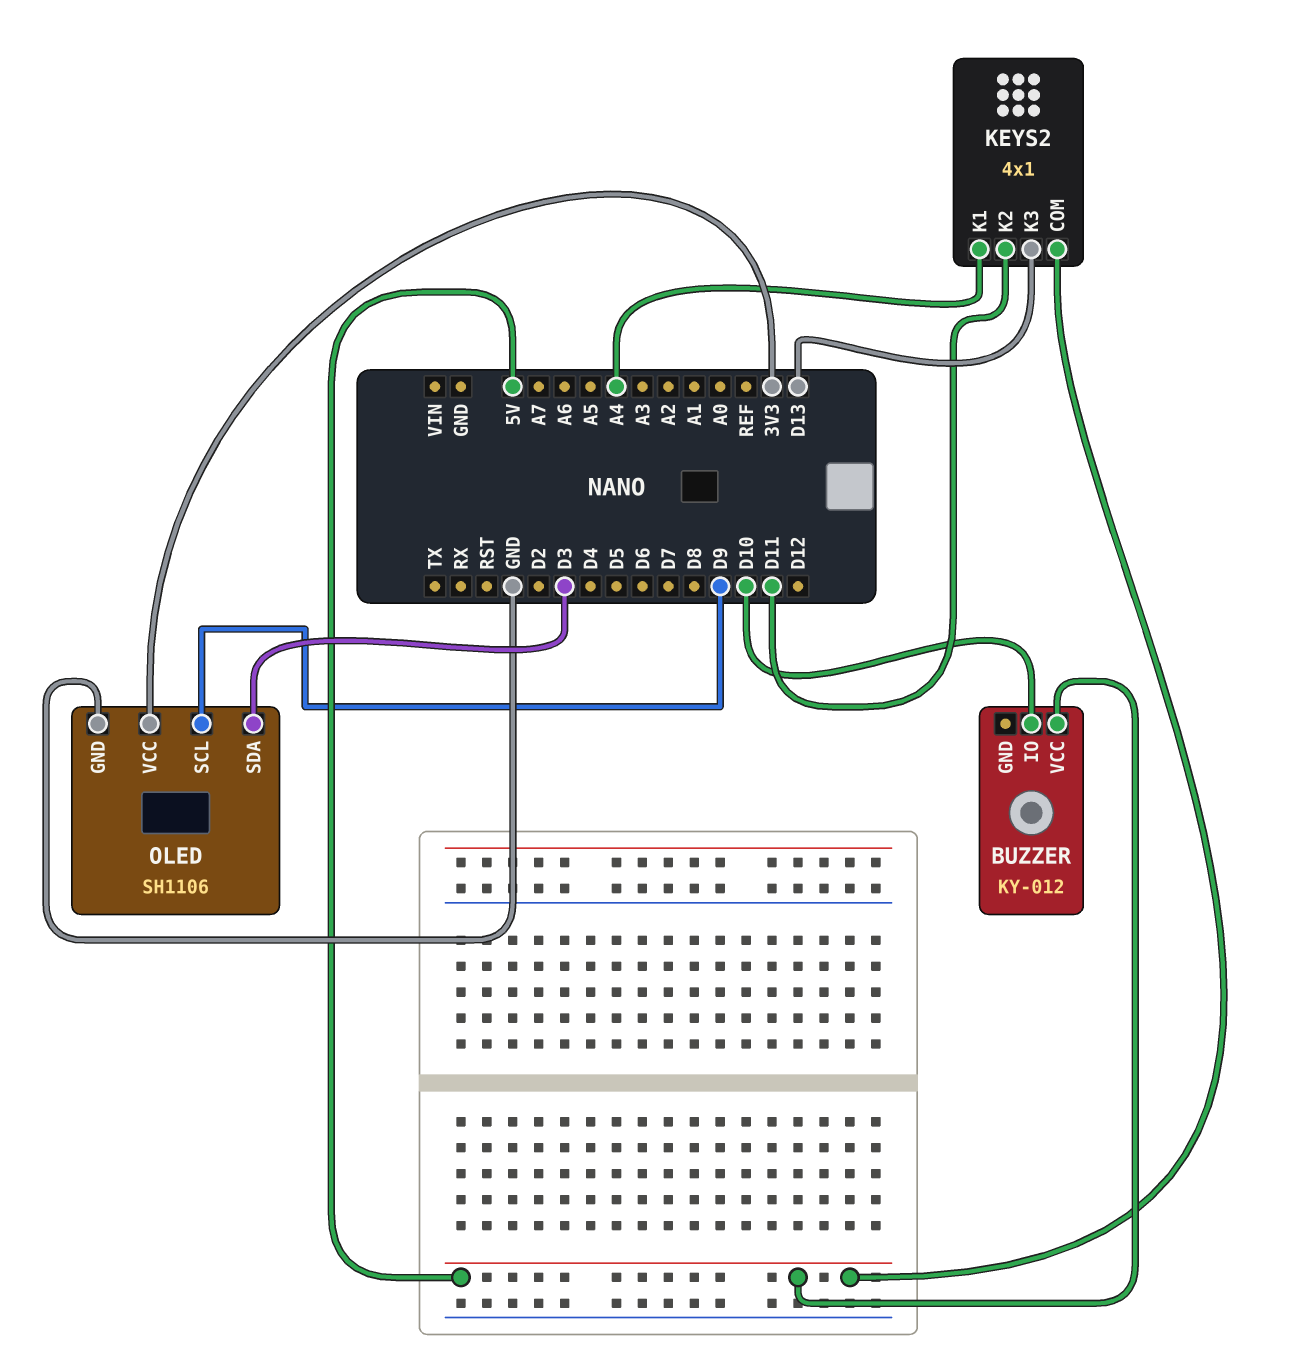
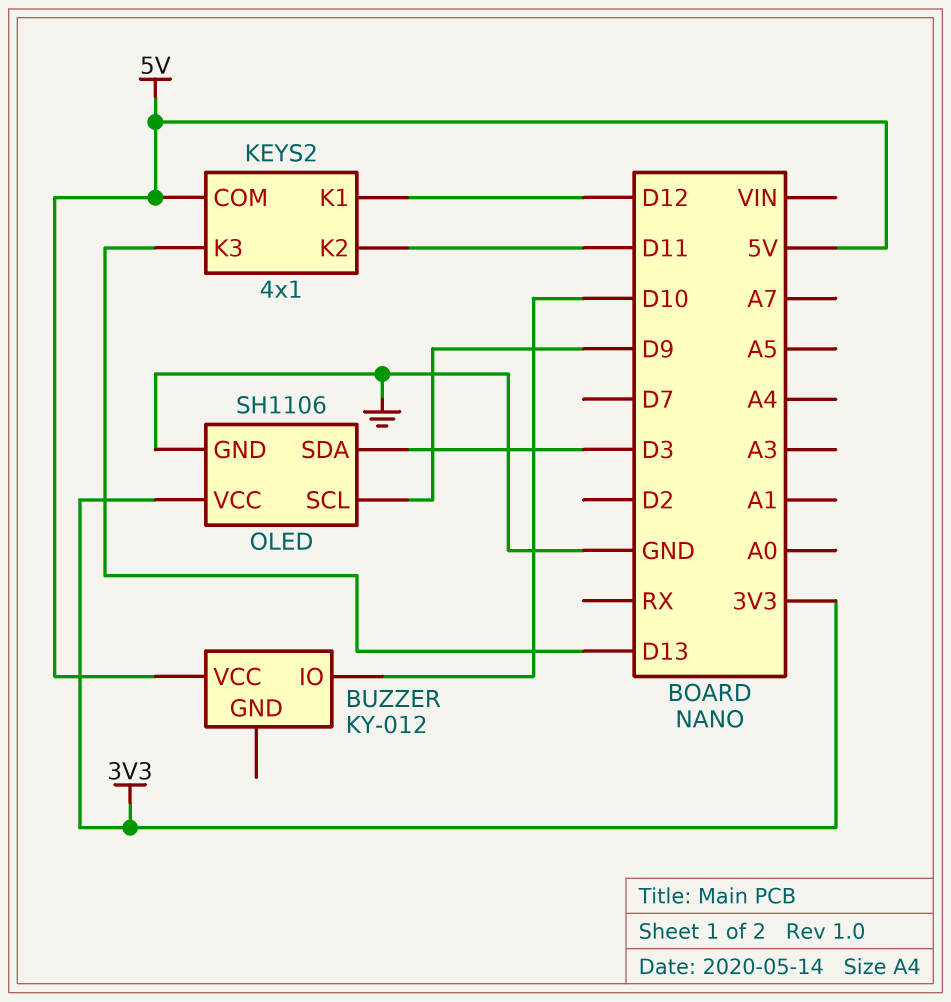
KEYS2 pin K1: A4 -> D12

